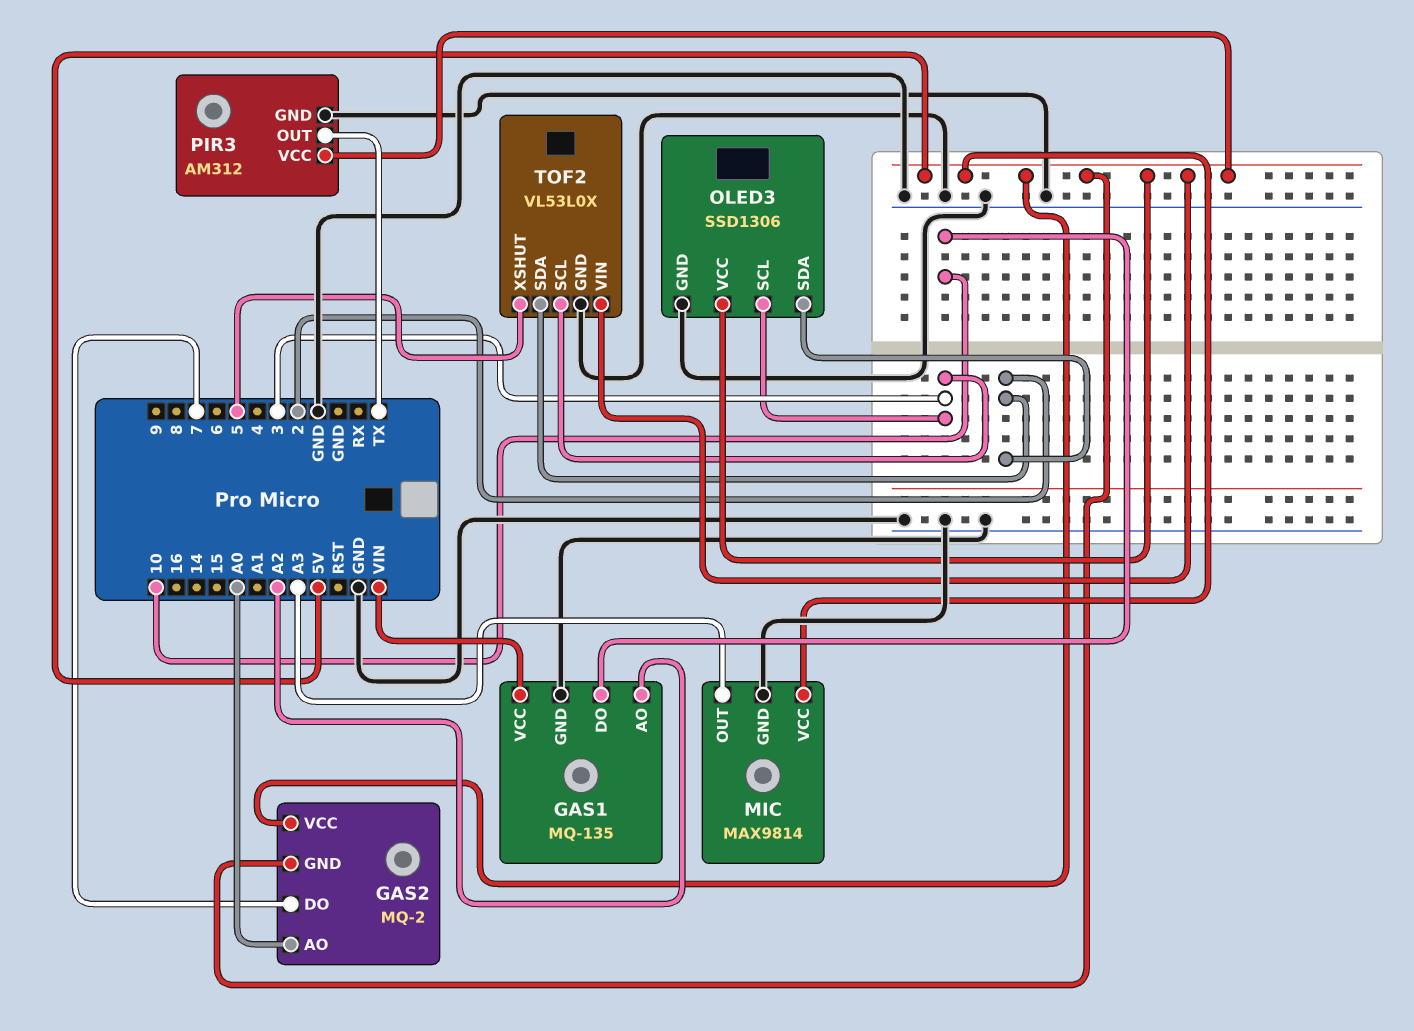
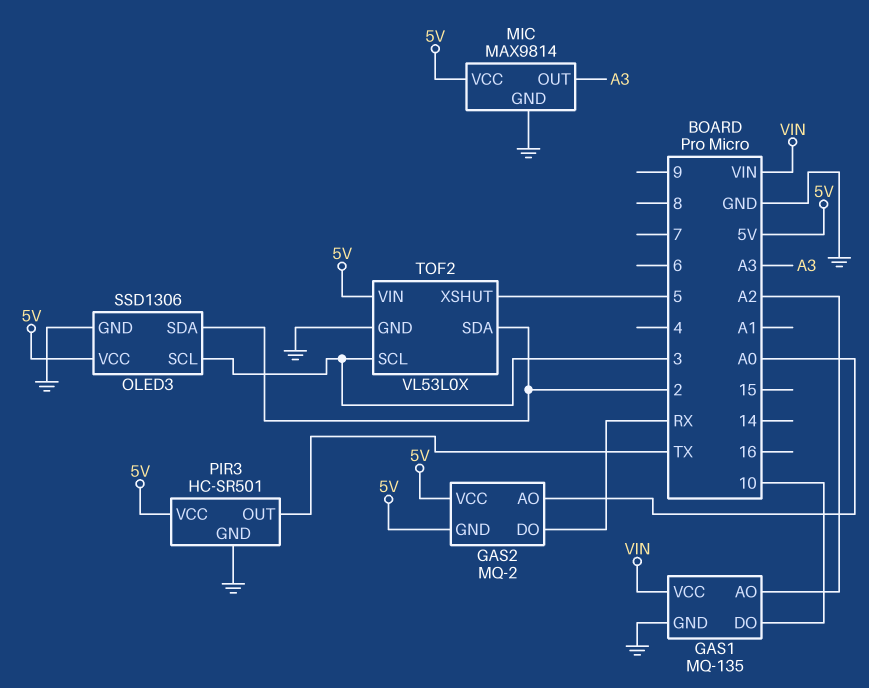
GAS2 pin DO: 7 -> RX
PIR3: AM312 -> HC-SR501

